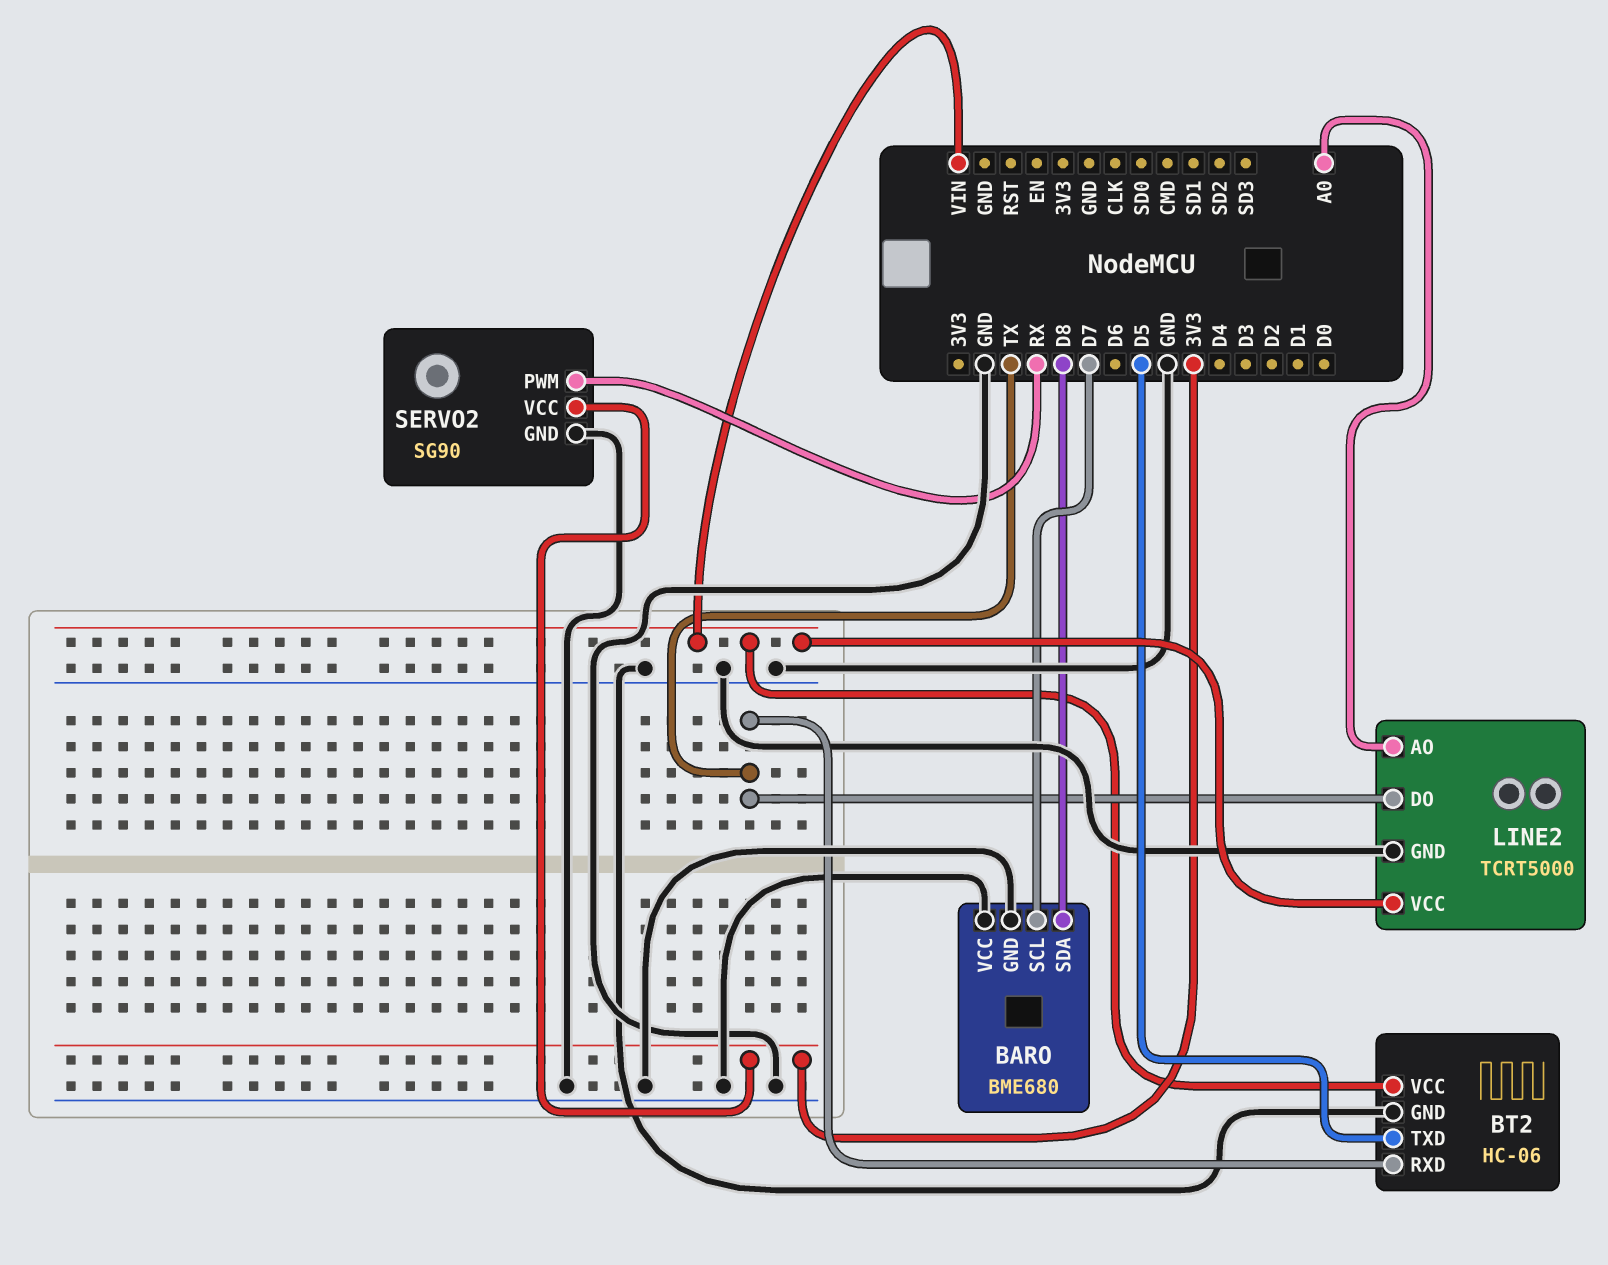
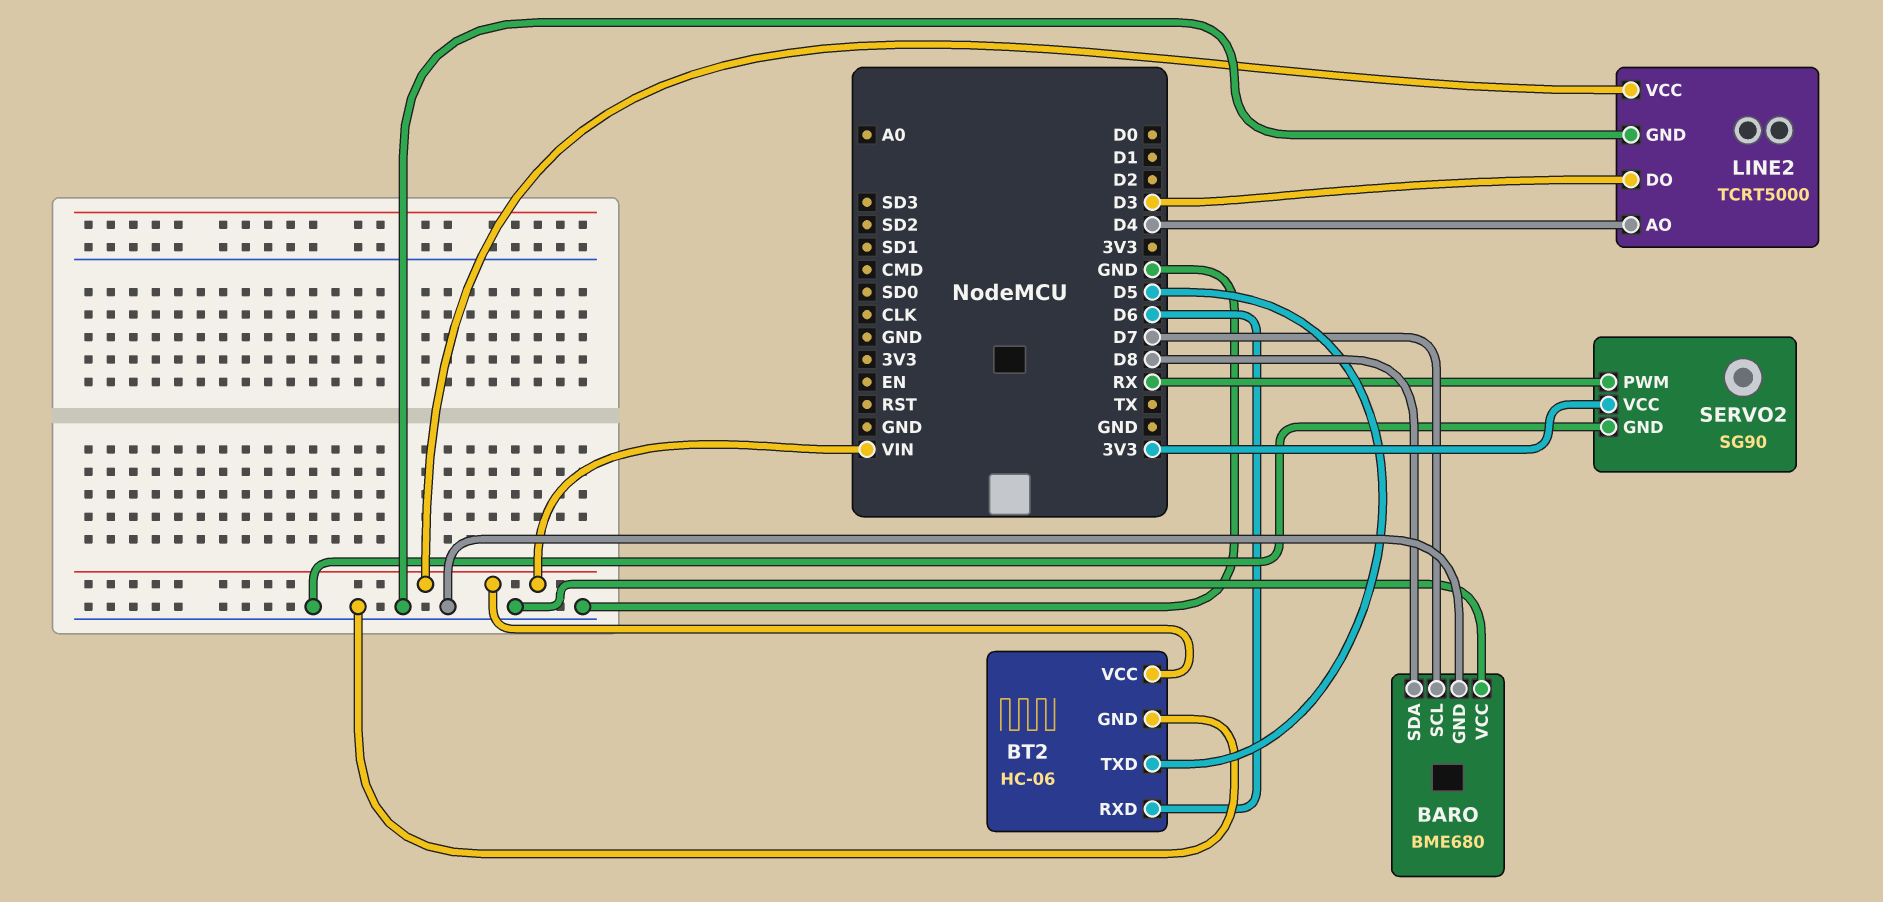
BT2 pin RXD: TX -> D6
LINE2 pin AO: A0 -> D4
LINE2 pin DO: TX -> D3

